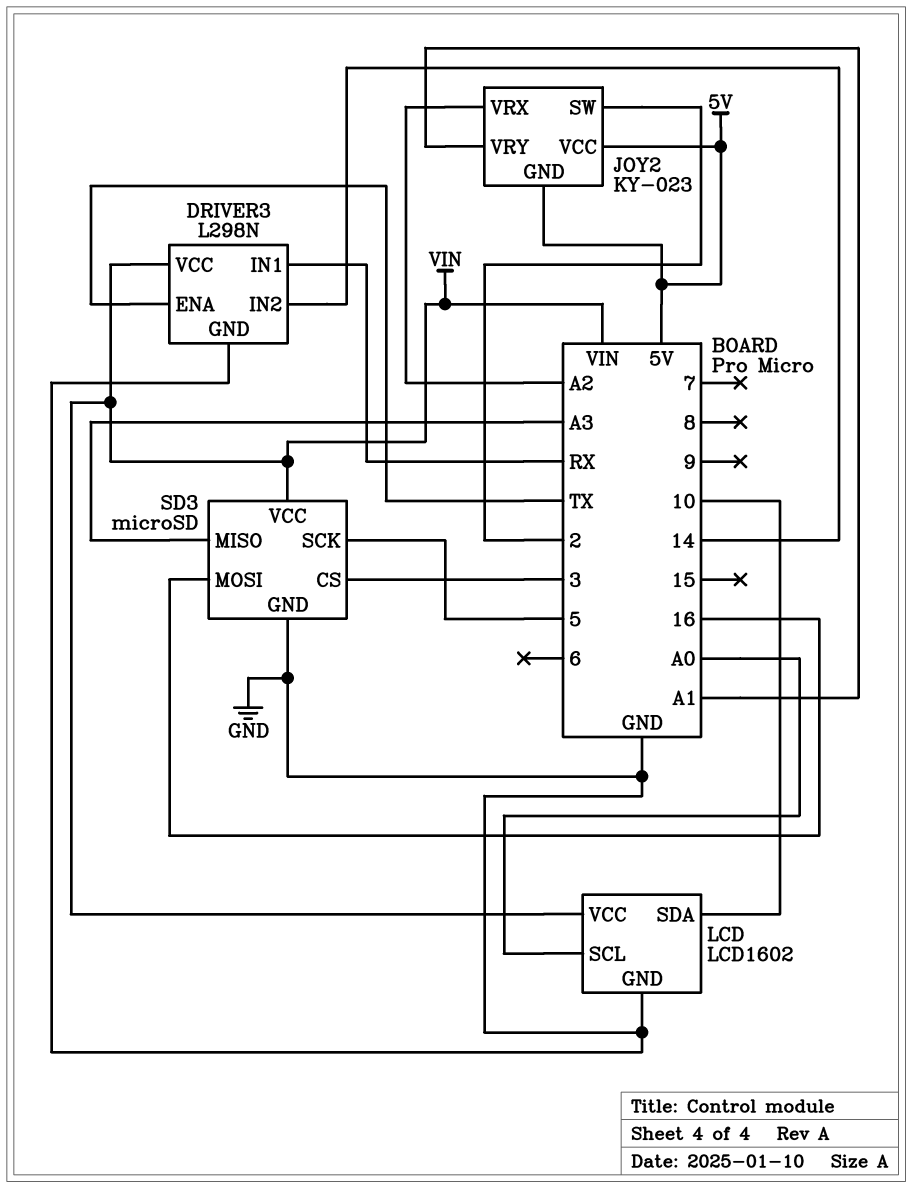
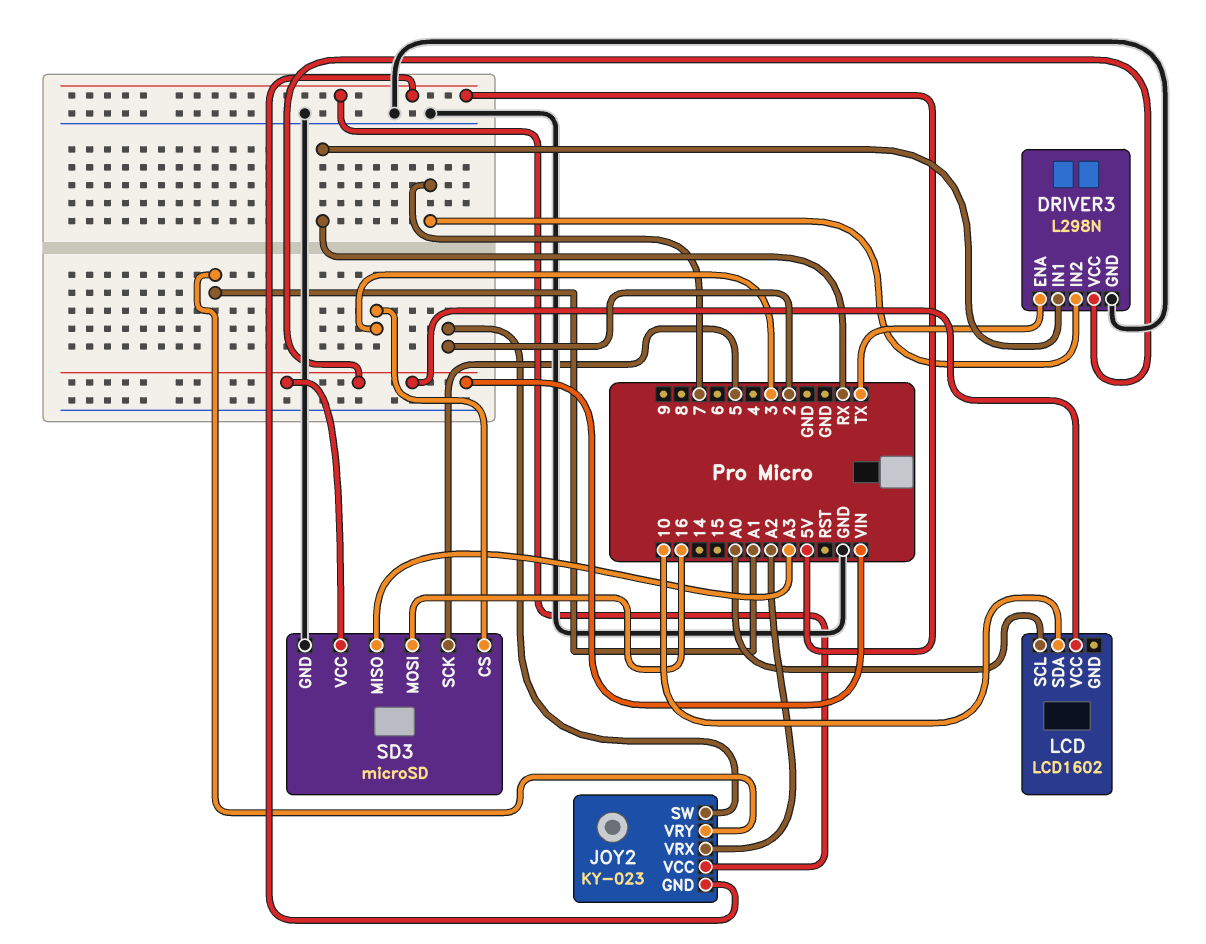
DRIVER3 pin IN2: 14 -> 7
LCD pin GND: GND -> none

